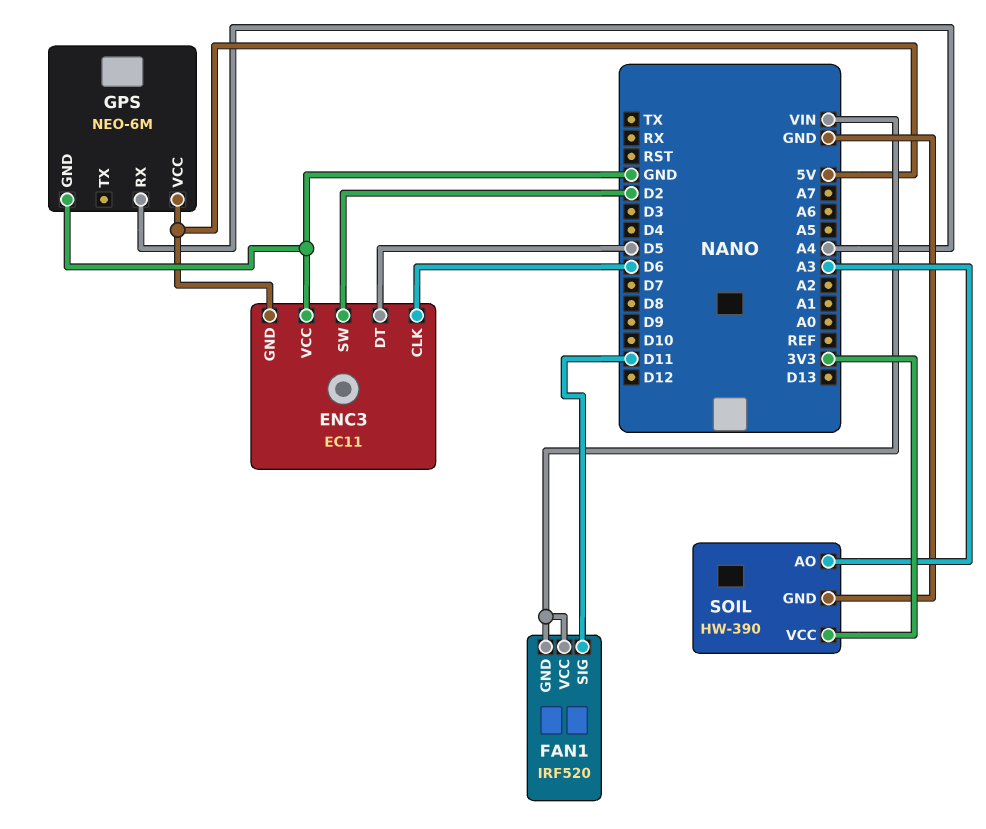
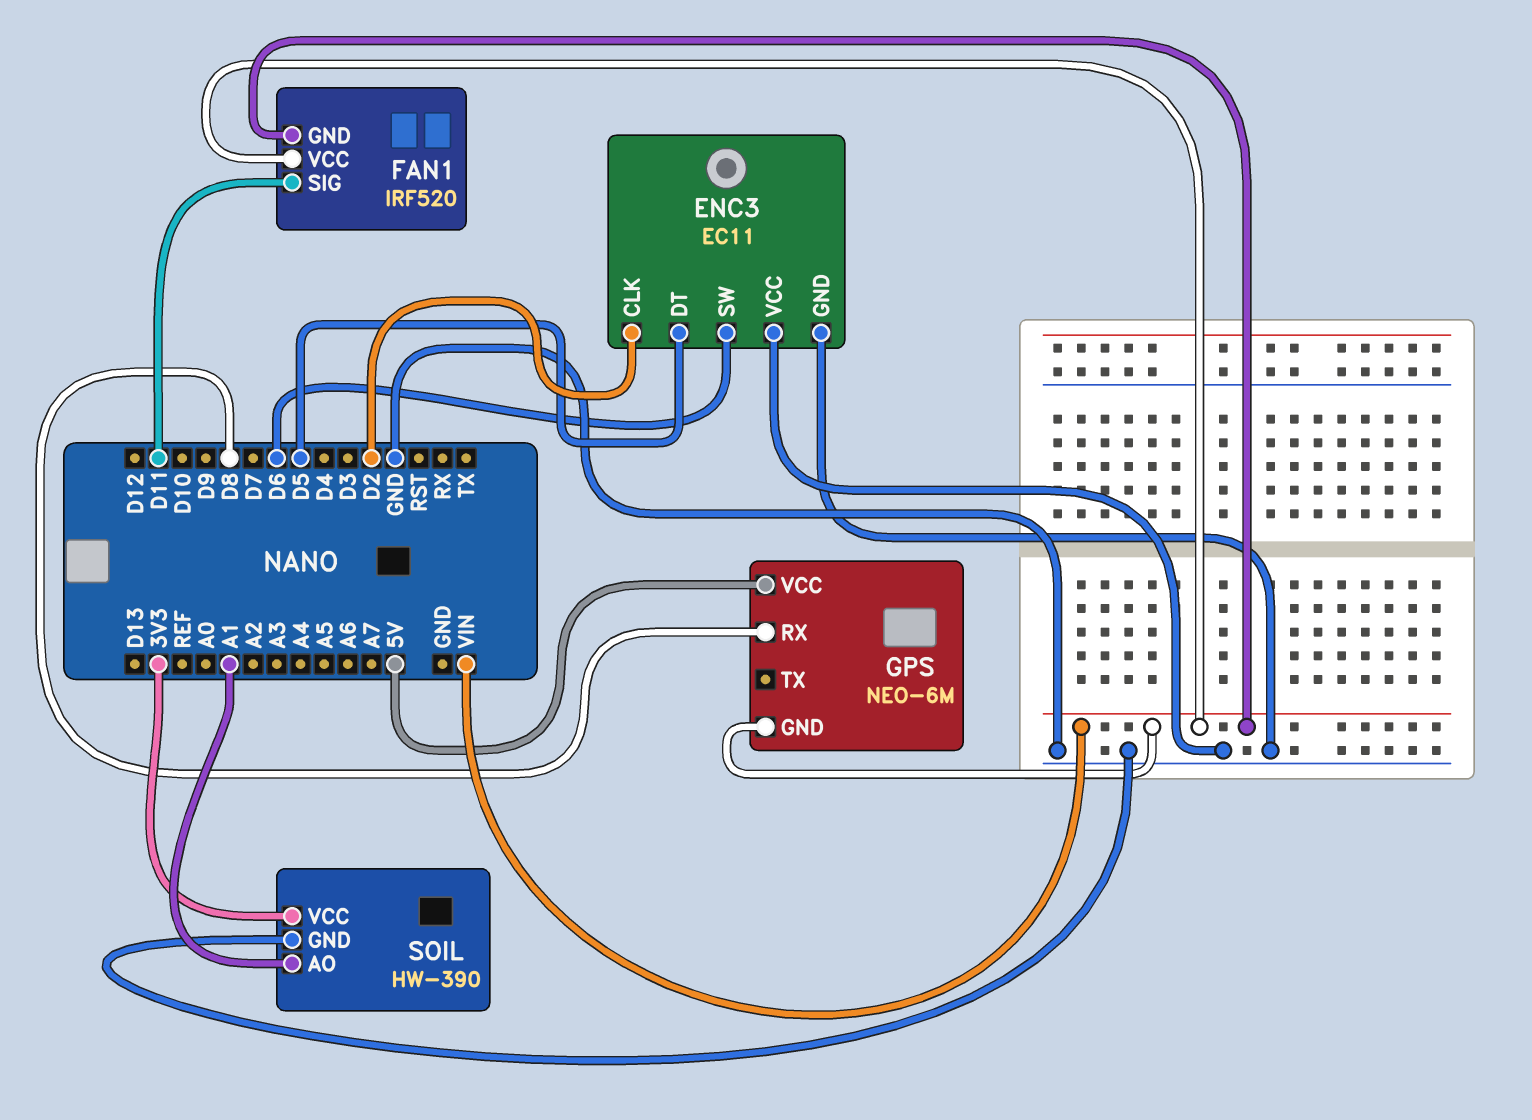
ENC3 pin CLK: D6 -> D2
ENC3 pin GND: 5V -> GND
ENC3 pin SW: D2 -> D6
GPS pin GND: GND -> VIN
GPS pin RX: A4 -> D8
SOIL pin AO: A3 -> A1

